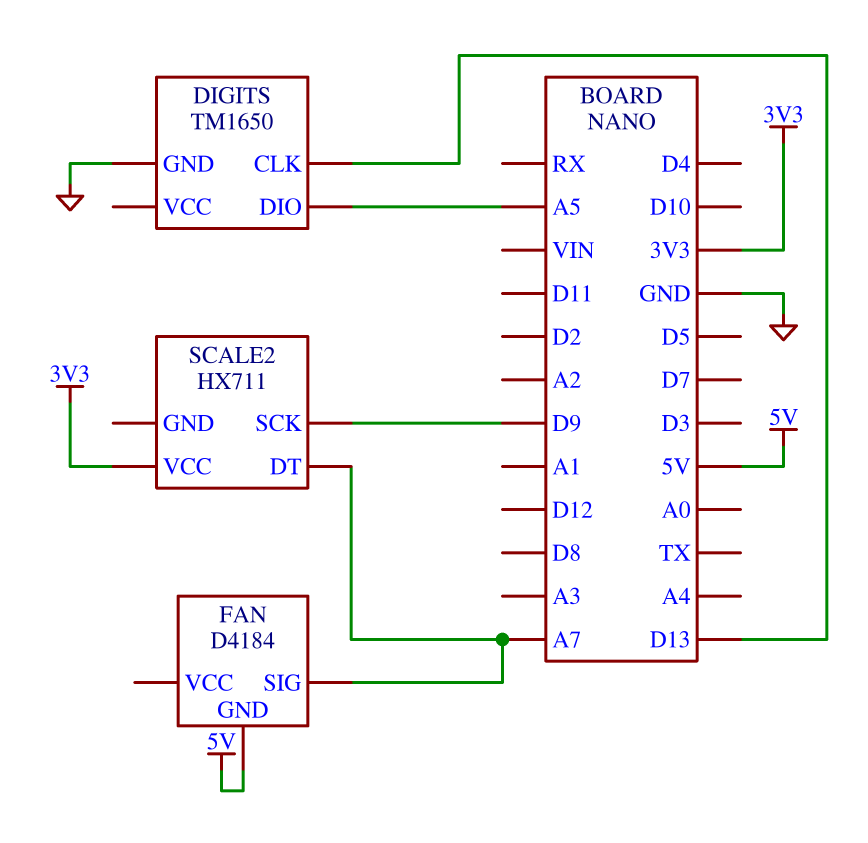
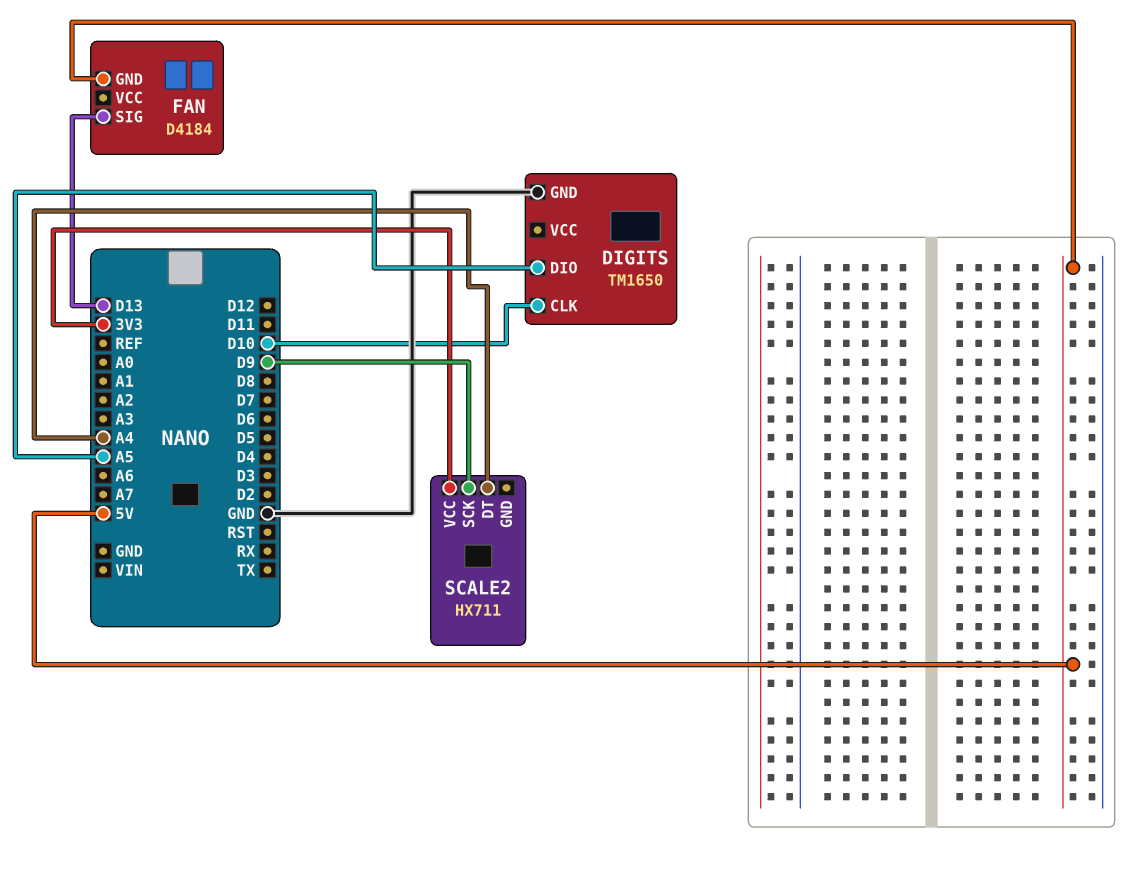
DIGITS pin CLK: D13 -> D10
FAN pin SIG: A7 -> D13
SCALE2 pin DT: A7 -> A4

